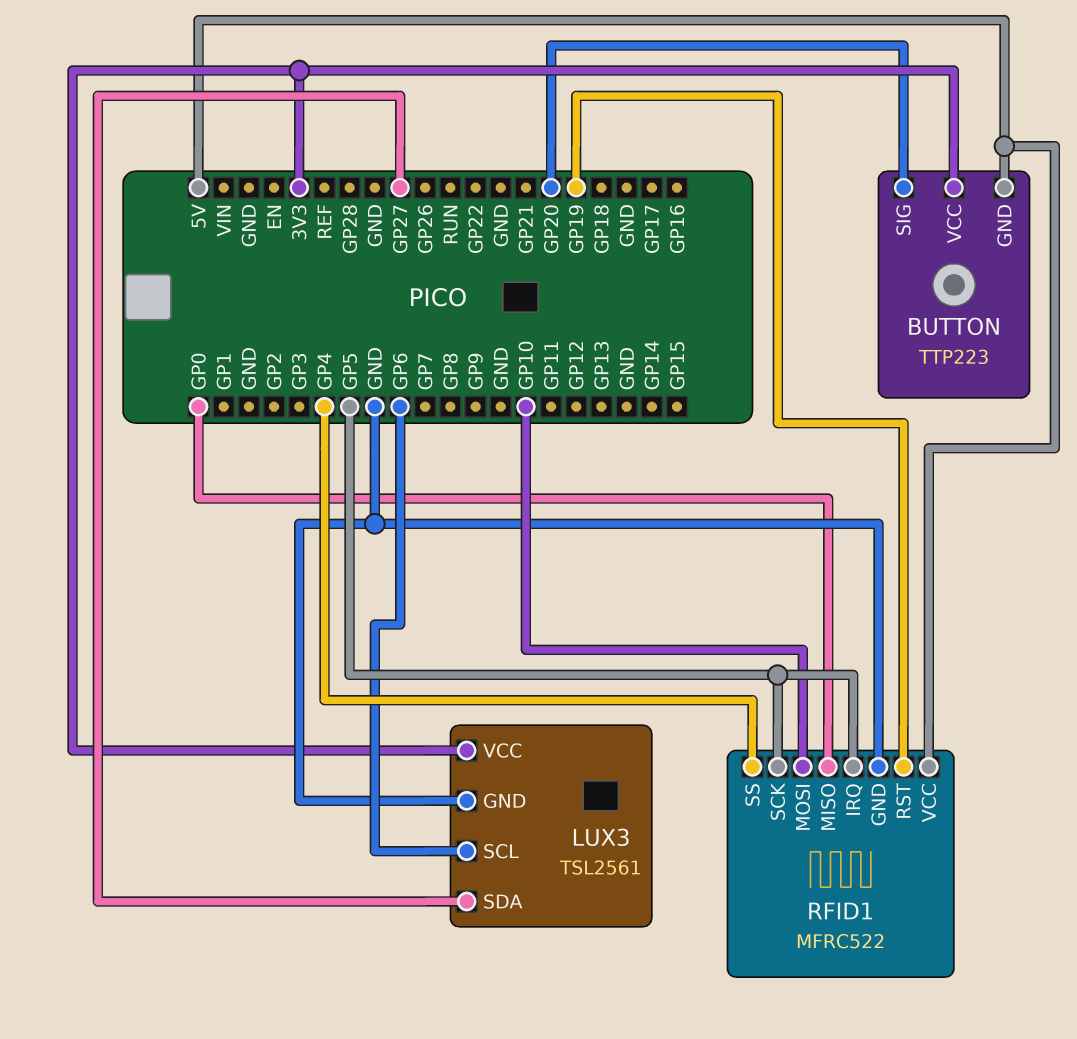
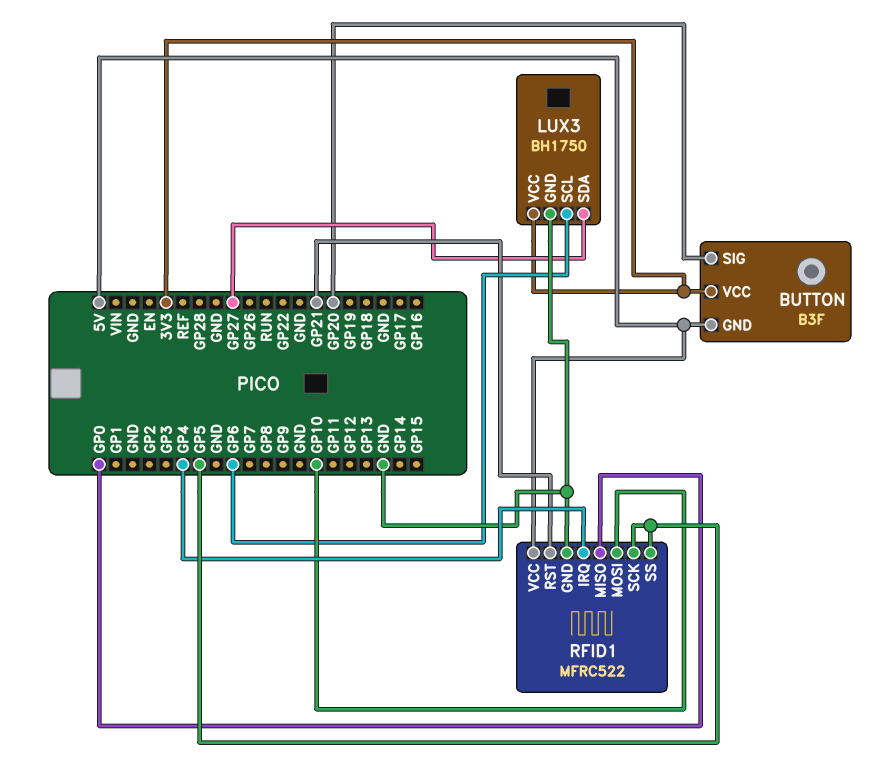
BUTTON: TTP223 -> B3F
LUX3: TSL2561 -> BH1750
RFID1 pin IRQ: GP5 -> GP4
RFID1 pin RST: GP19 -> GP21
RFID1 pin SS: GP4 -> GP5

